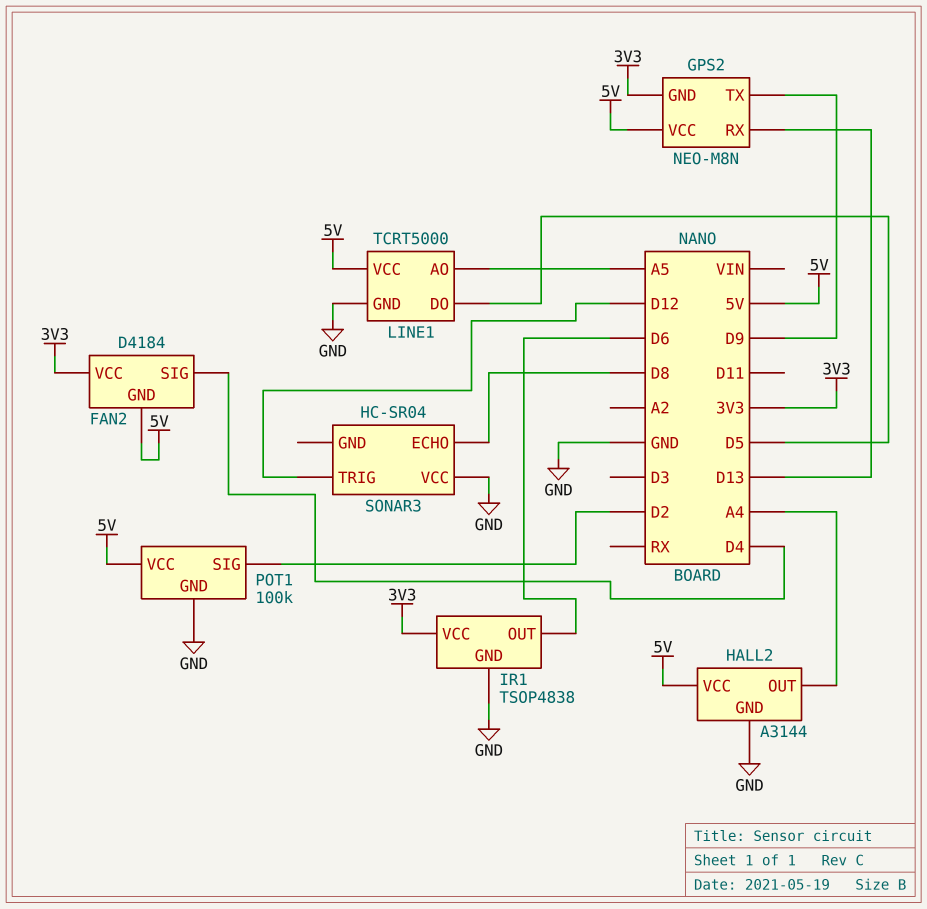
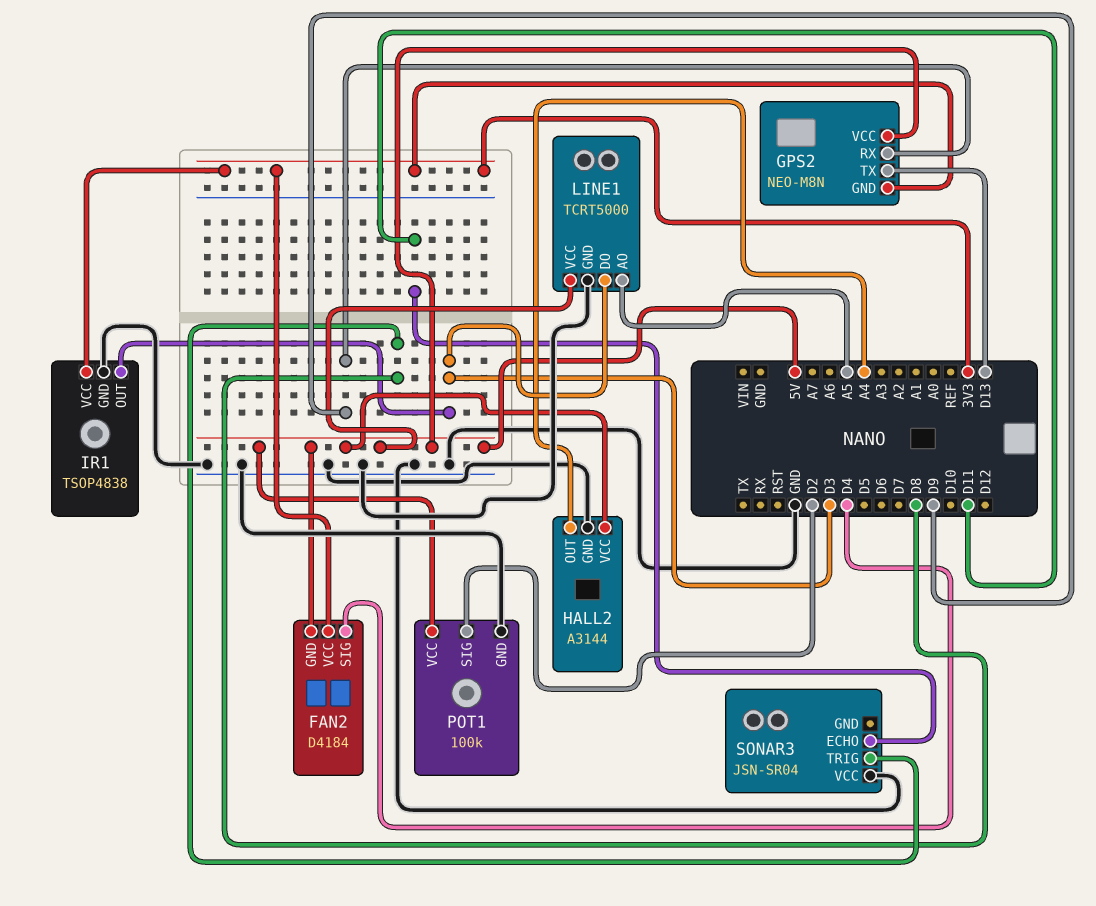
GPS2 pin RX: D13 -> D9
GPS2 pin TX: D9 -> D13
IR1 pin OUT: D6 -> D3
LINE1 pin DO: D5 -> D3
SONAR3: HC-SR04 -> JSN-SR04
SONAR3 pin ECHO: D8 -> D11
SONAR3 pin TRIG: D12 -> D8

